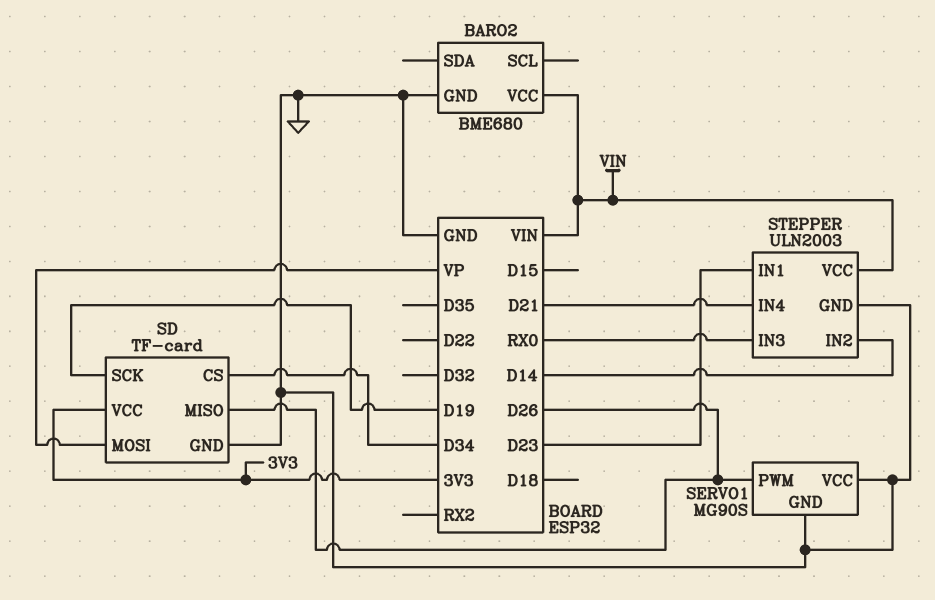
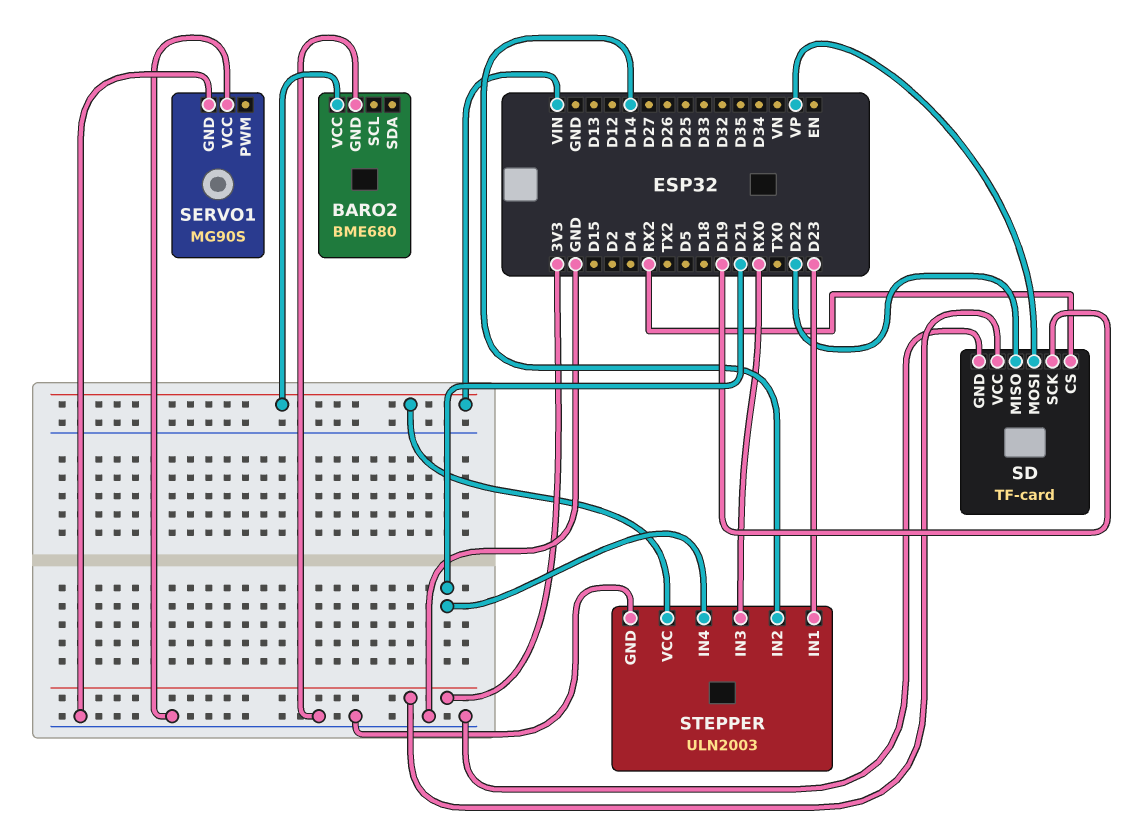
SD pin CS: D34 -> RX2
SD pin MISO: D26 -> D22
SERVO1 pin PWM: D26 -> none

